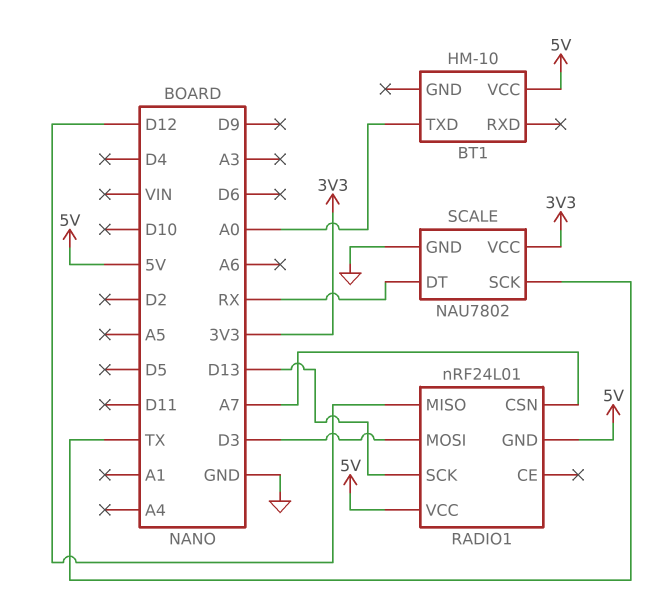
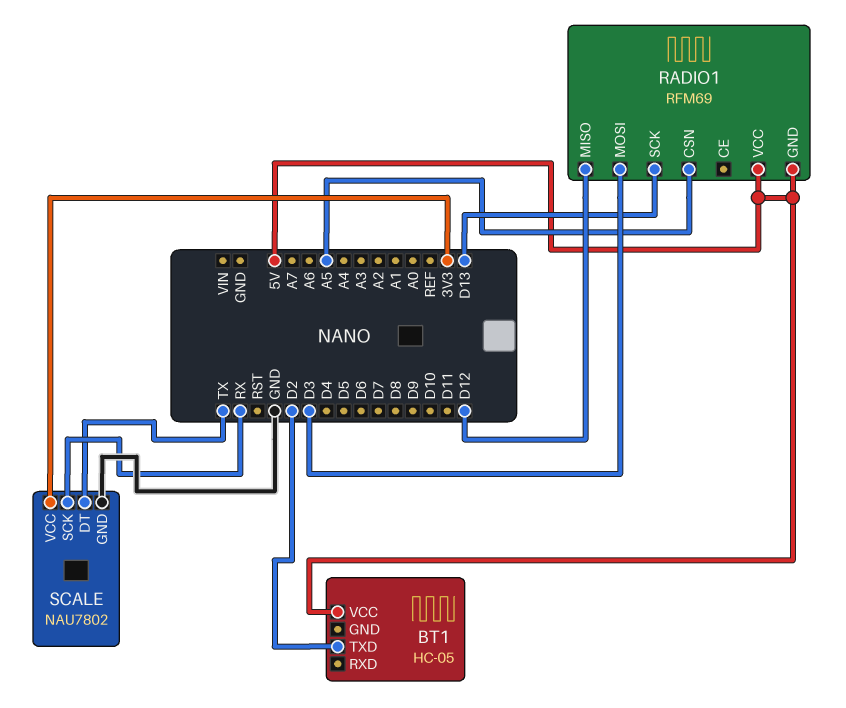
BT1: HM-10 -> HC-05
BT1 pin TXD: A0 -> D2
RADIO1: nRF24L01 -> RFM69
RADIO1 pin CSN: A7 -> A5
SCALE pin DT: RX -> TX
SCALE pin SCK: TX -> RX

